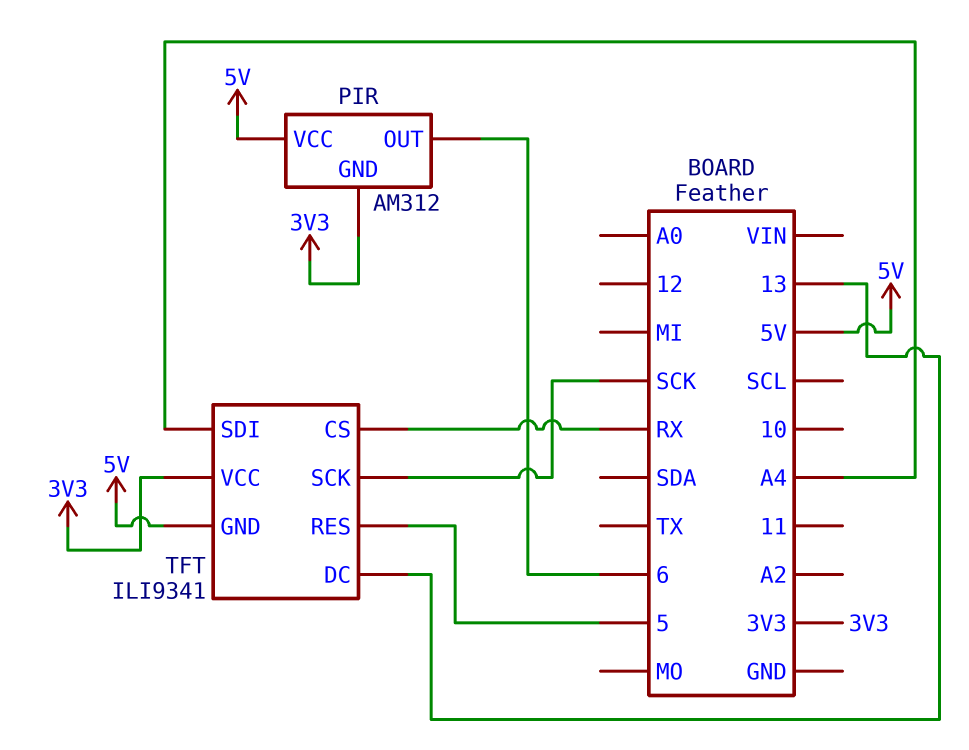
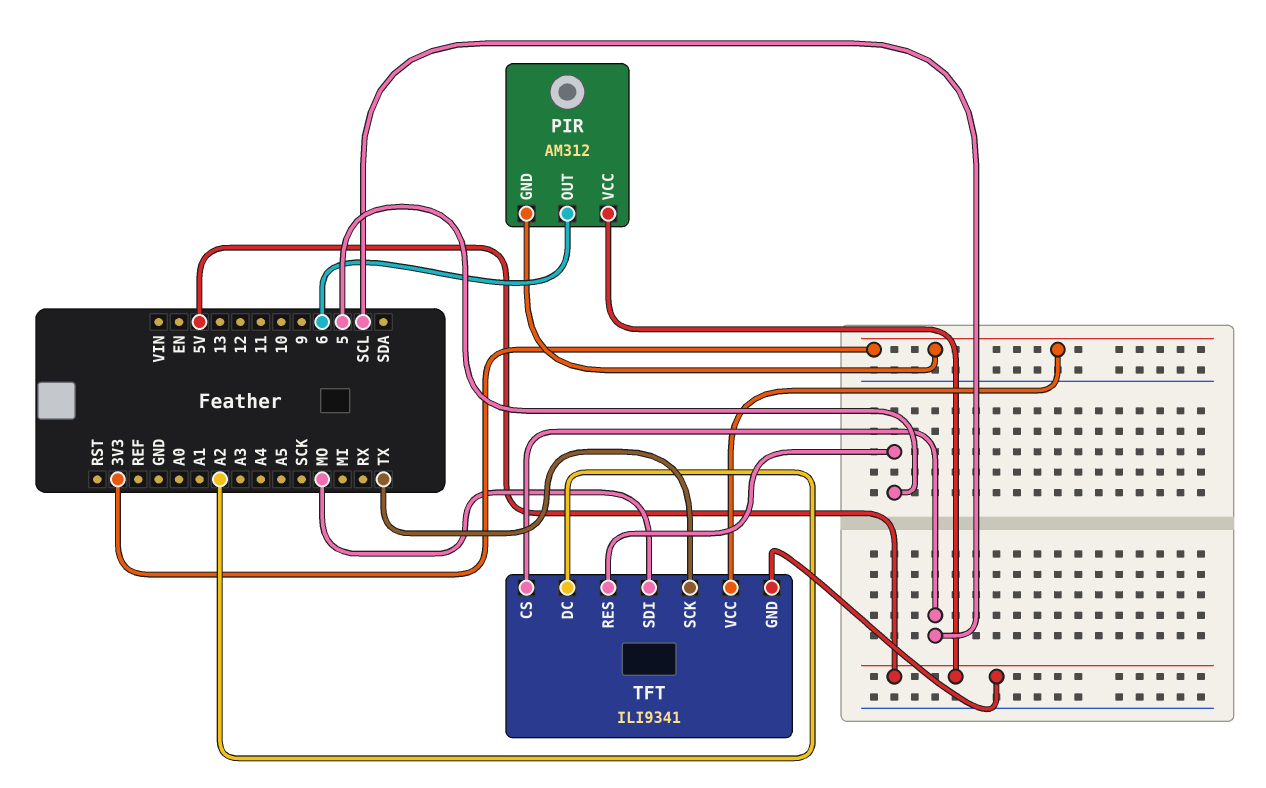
TFT pin CS: RX -> SCL
TFT pin DC: 13 -> A2
TFT pin SCK: SCK -> TX
TFT pin SDI: A4 -> MO

